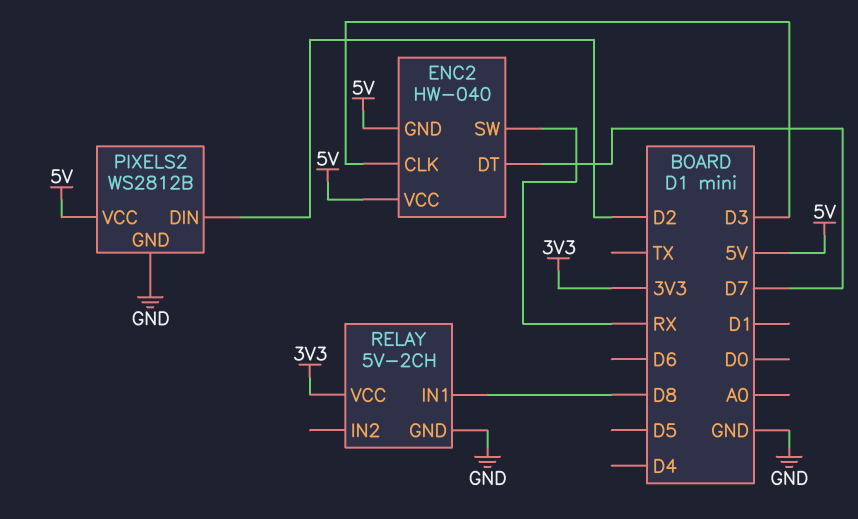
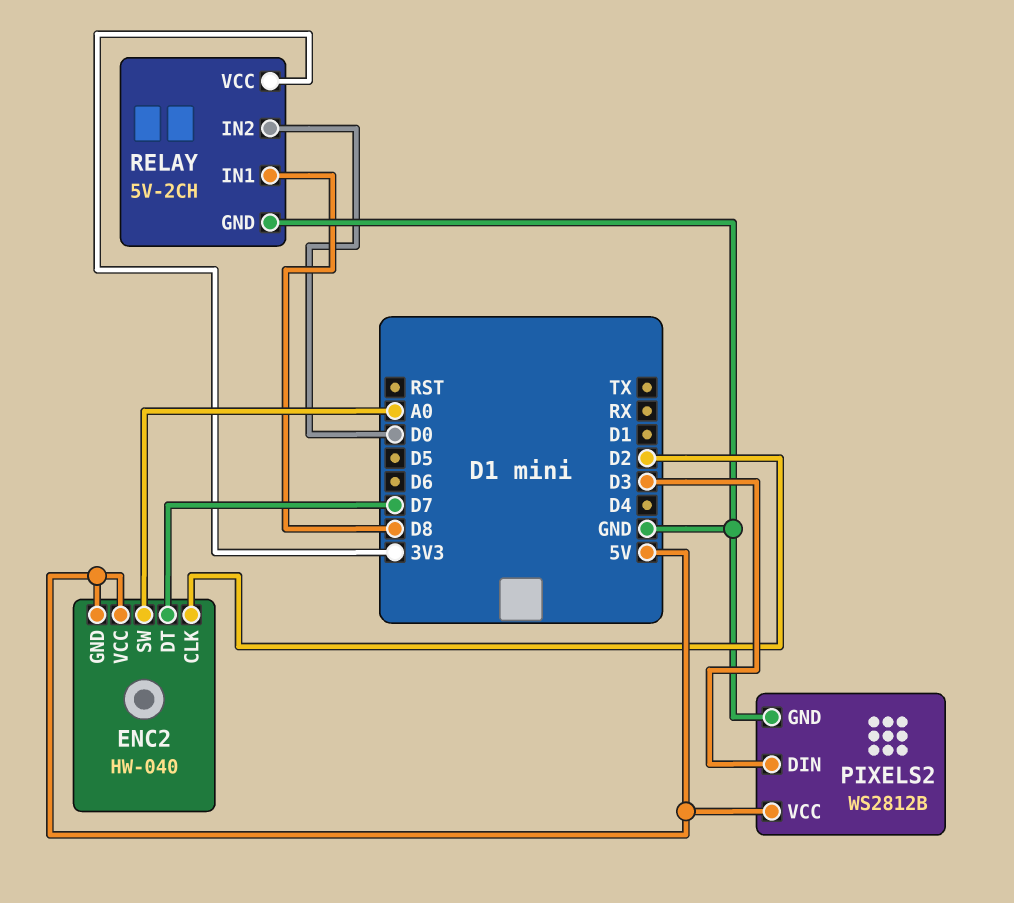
ENC2 pin CLK: D3 -> D2
ENC2 pin SW: RX -> A0
PIXELS2 pin DIN: D2 -> D3
RELAY pin IN2: none -> D0

